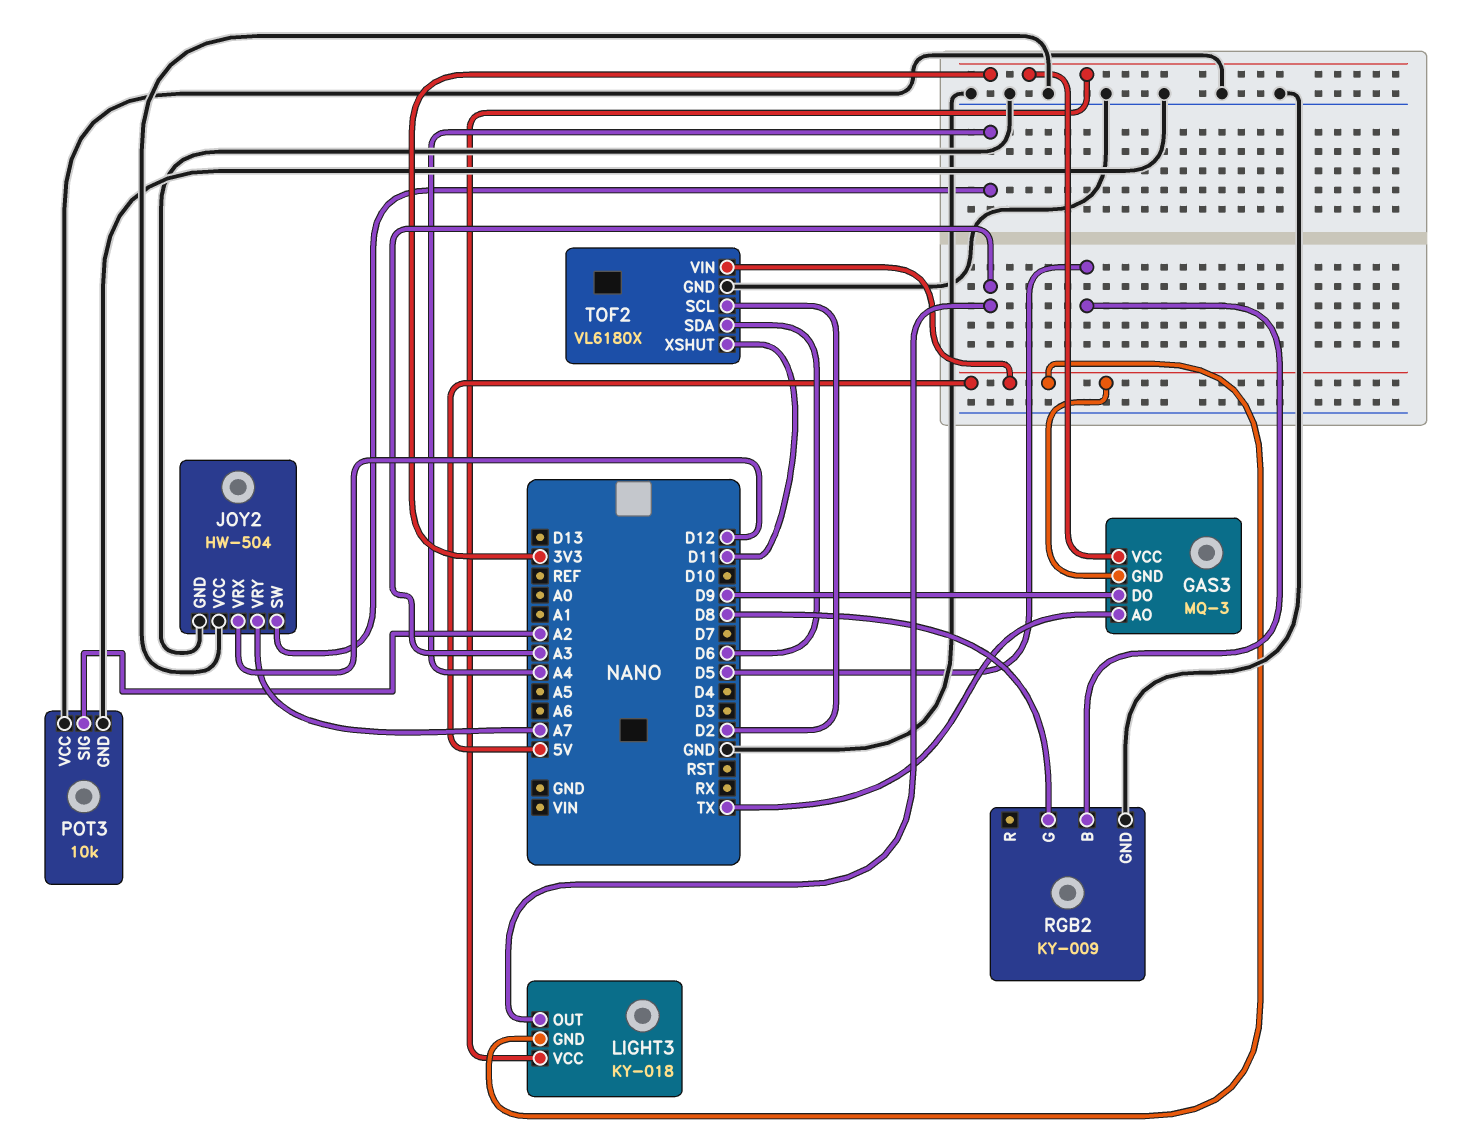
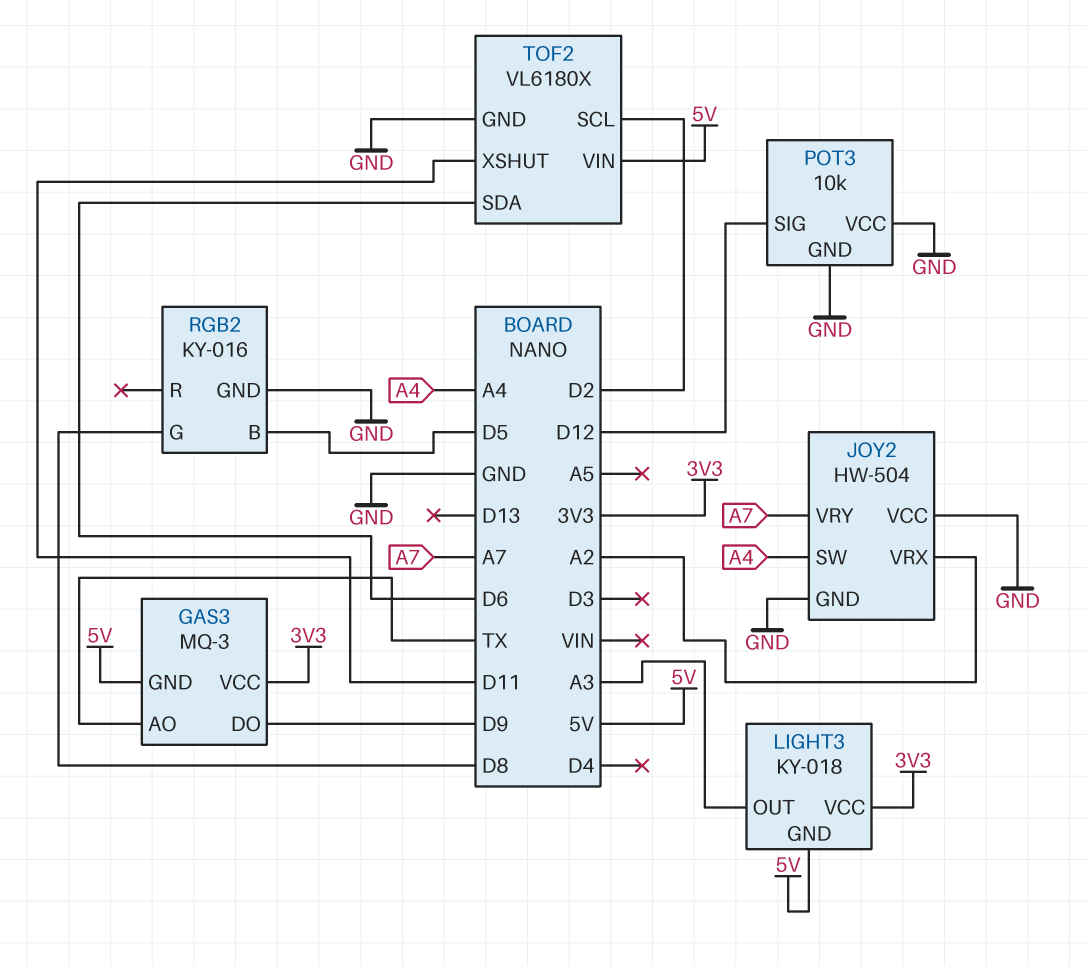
JOY2 pin VRX: D12 -> A2
POT3 pin SIG: A2 -> D12
RGB2: KY-009 -> KY-016

